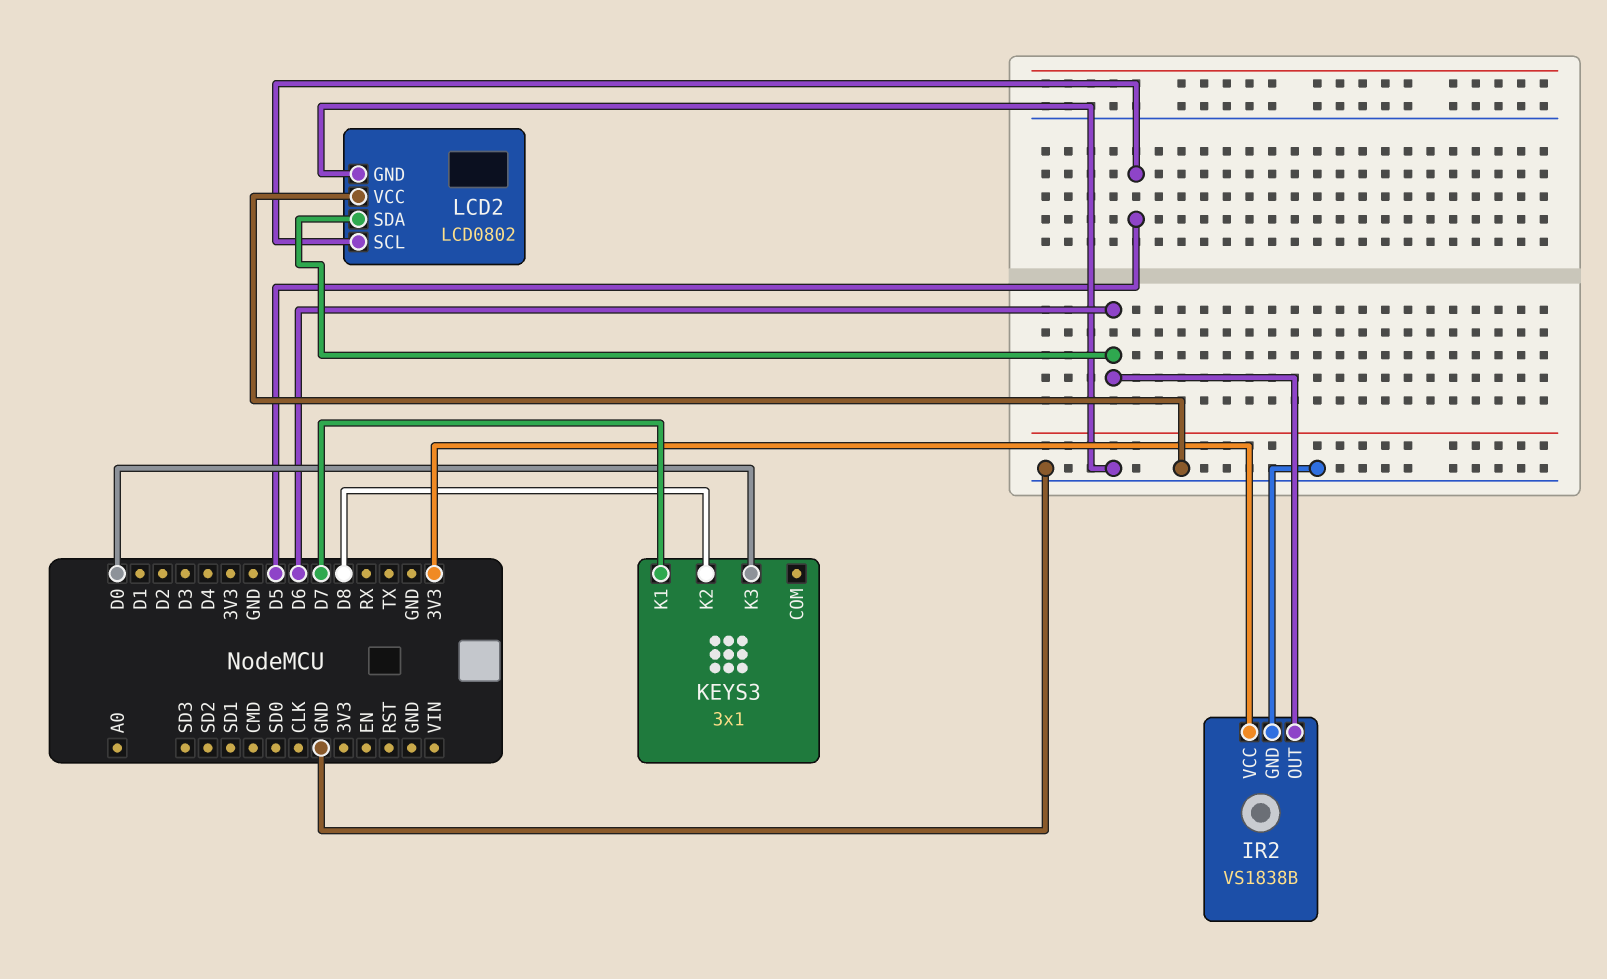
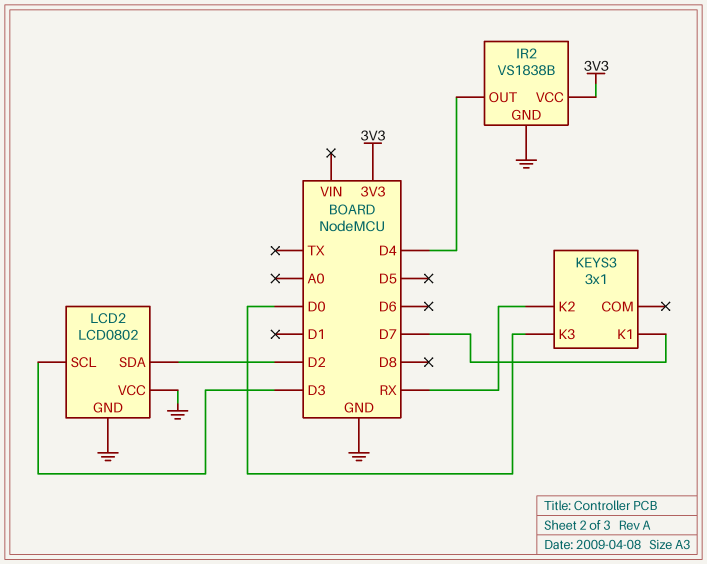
IR2 pin OUT: D6 -> D4
KEYS3 pin K2: D8 -> RX
LCD2 pin SCL: D5 -> D3
LCD2 pin SDA: D6 -> D2

